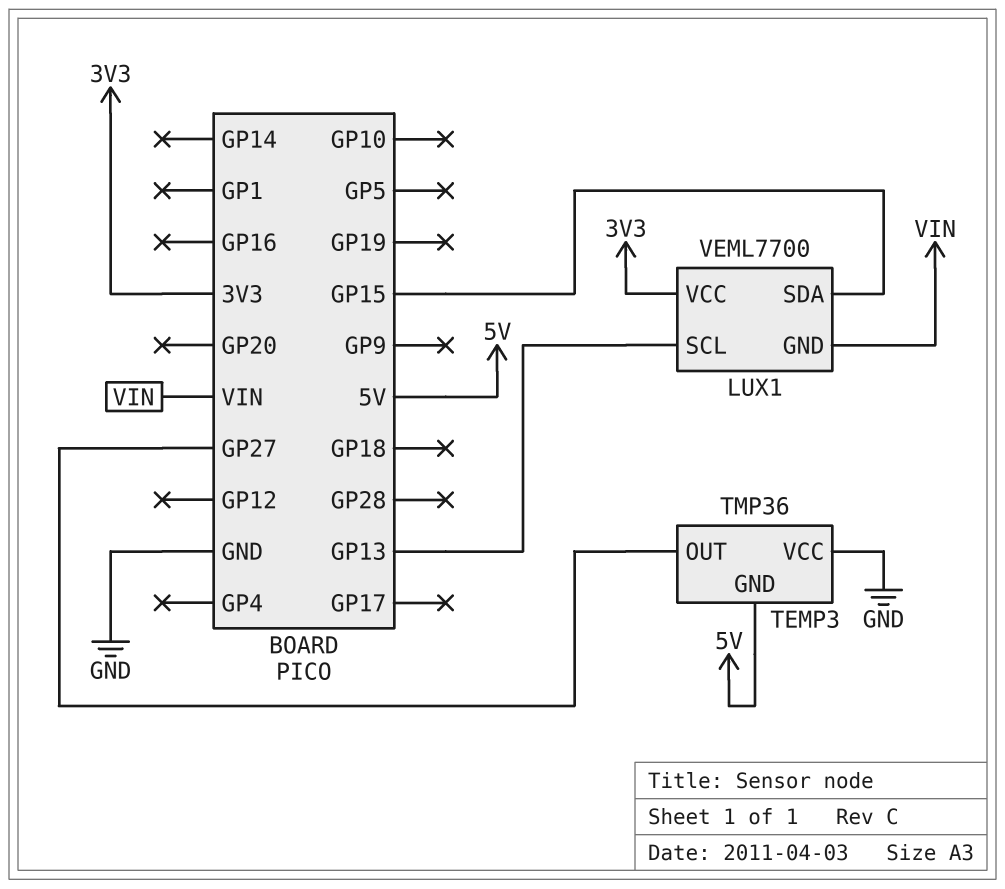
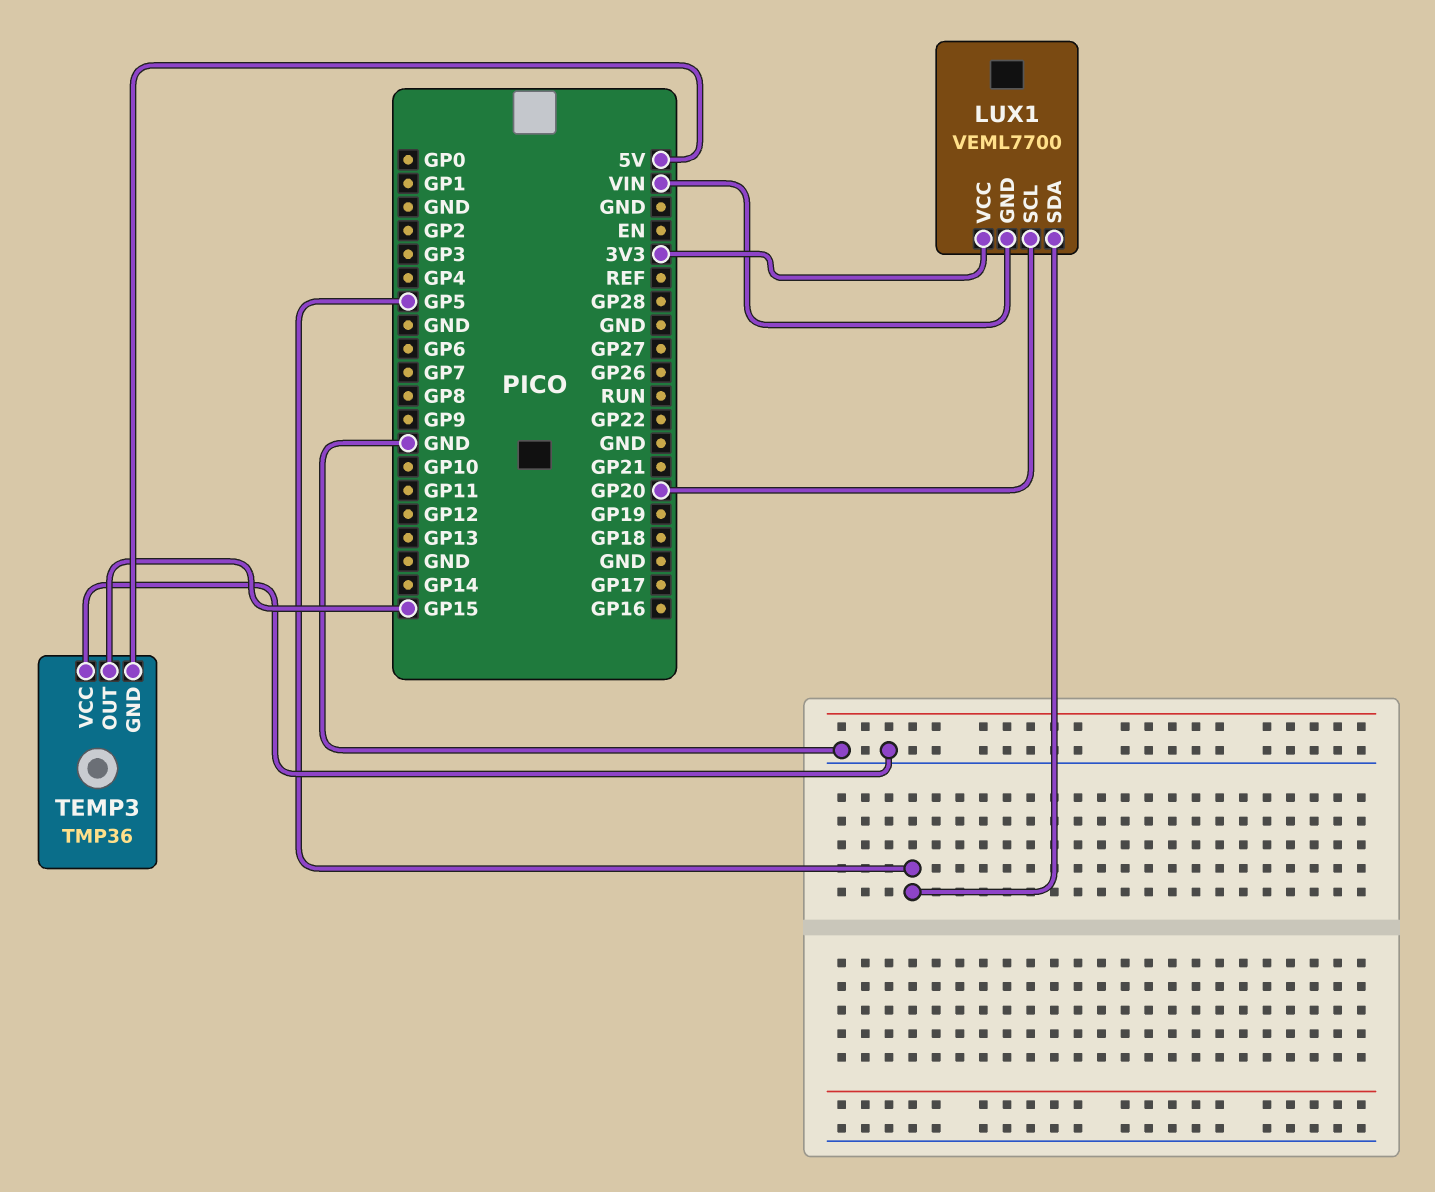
LUX1 pin SCL: GP13 -> GP20
LUX1 pin SDA: GP15 -> GP5
TEMP3 pin OUT: GP27 -> GP15

